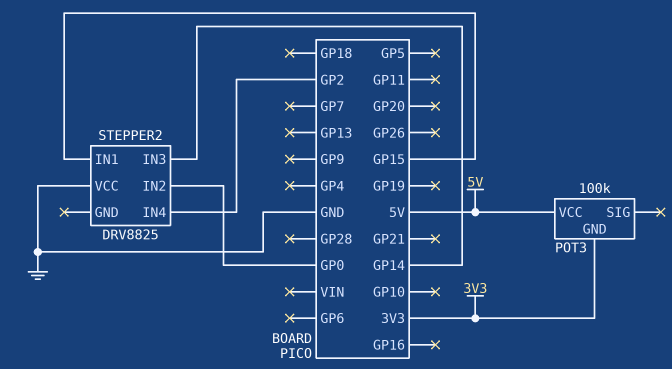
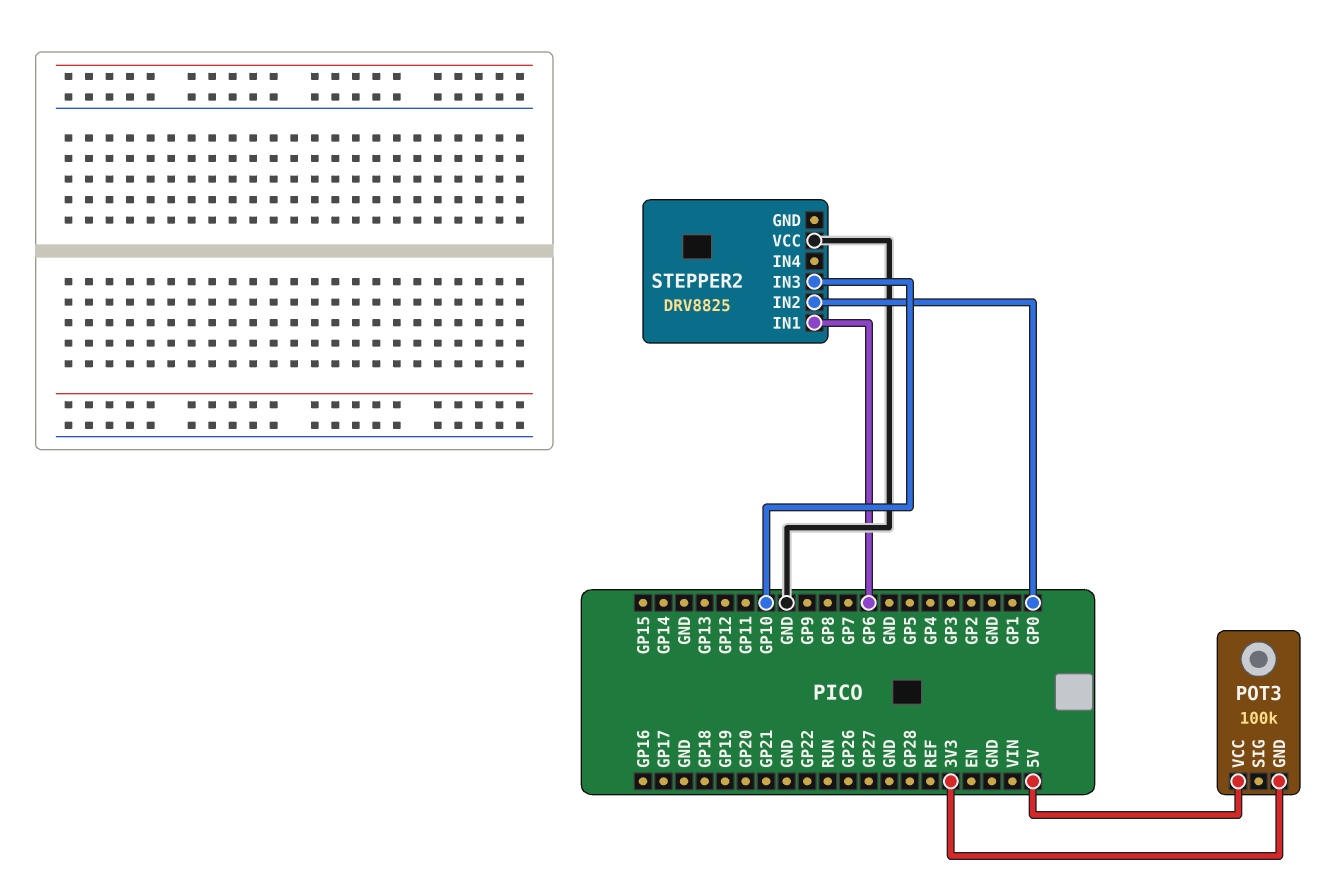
STEPPER2 pin IN1: GP15 -> GP6
STEPPER2 pin IN3: GP14 -> GP10
STEPPER2 pin IN4: GP2 -> none

